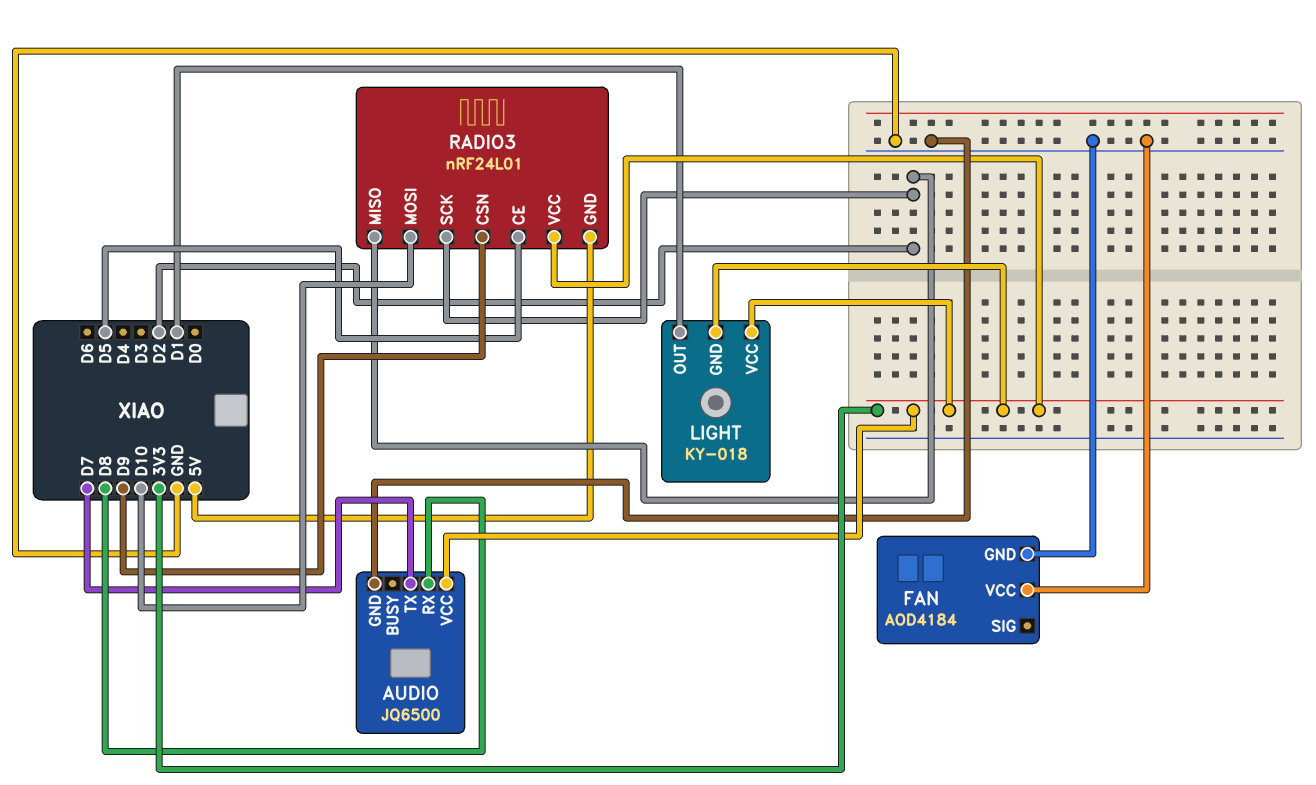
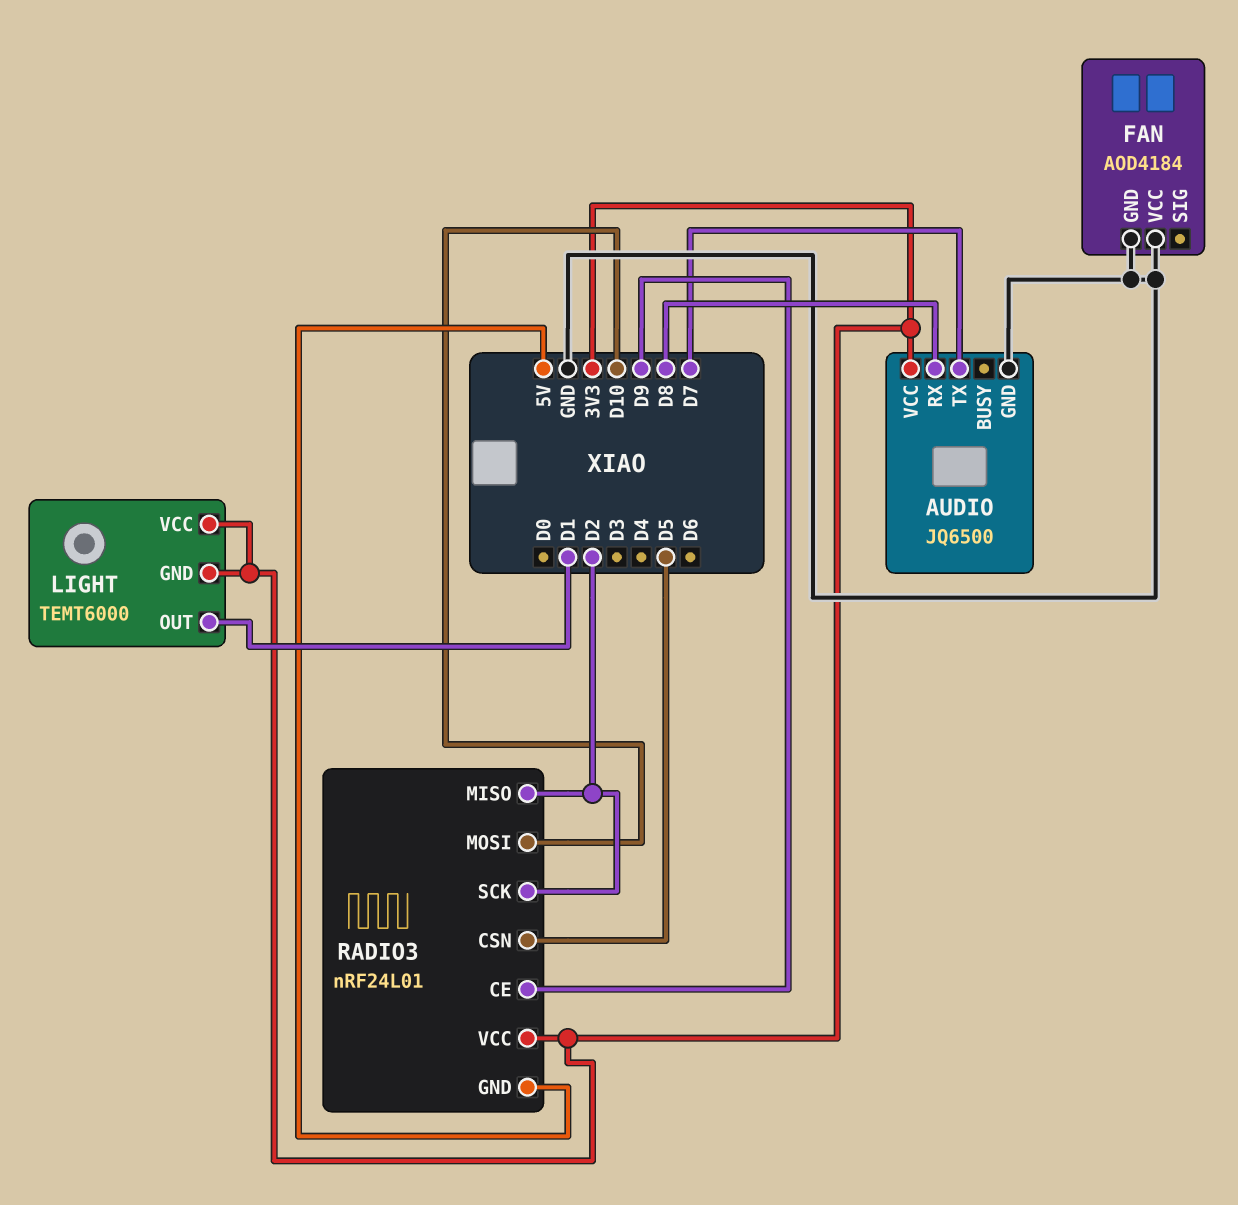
LIGHT: KY-018 -> TEMT6000
RADIO3 pin CE: D5 -> D9
RADIO3 pin CSN: D9 -> D5

